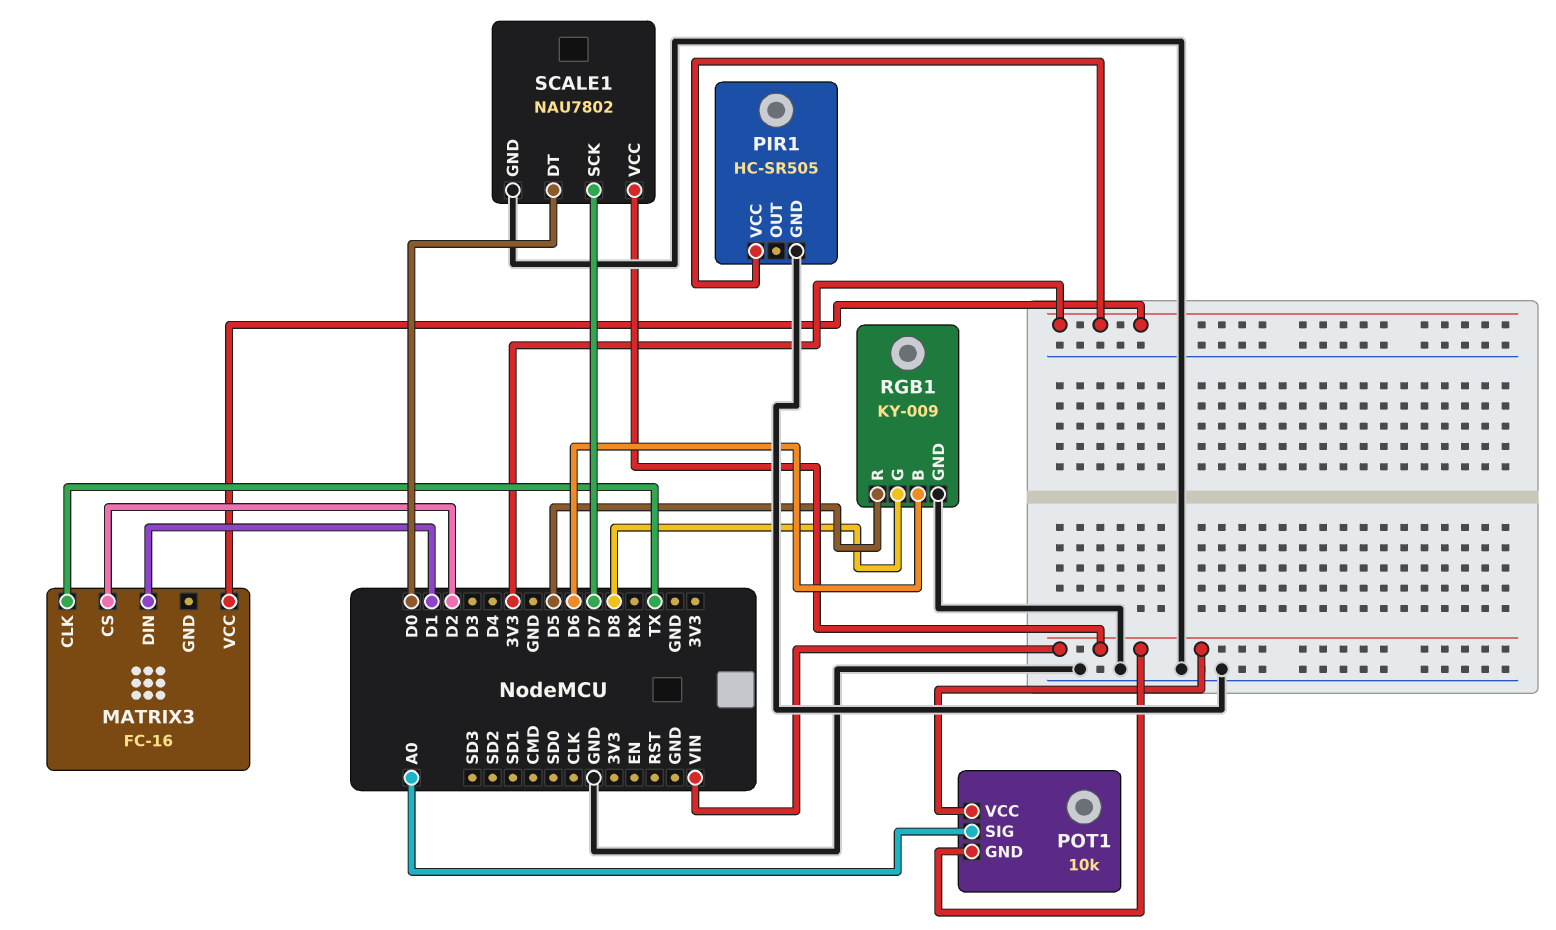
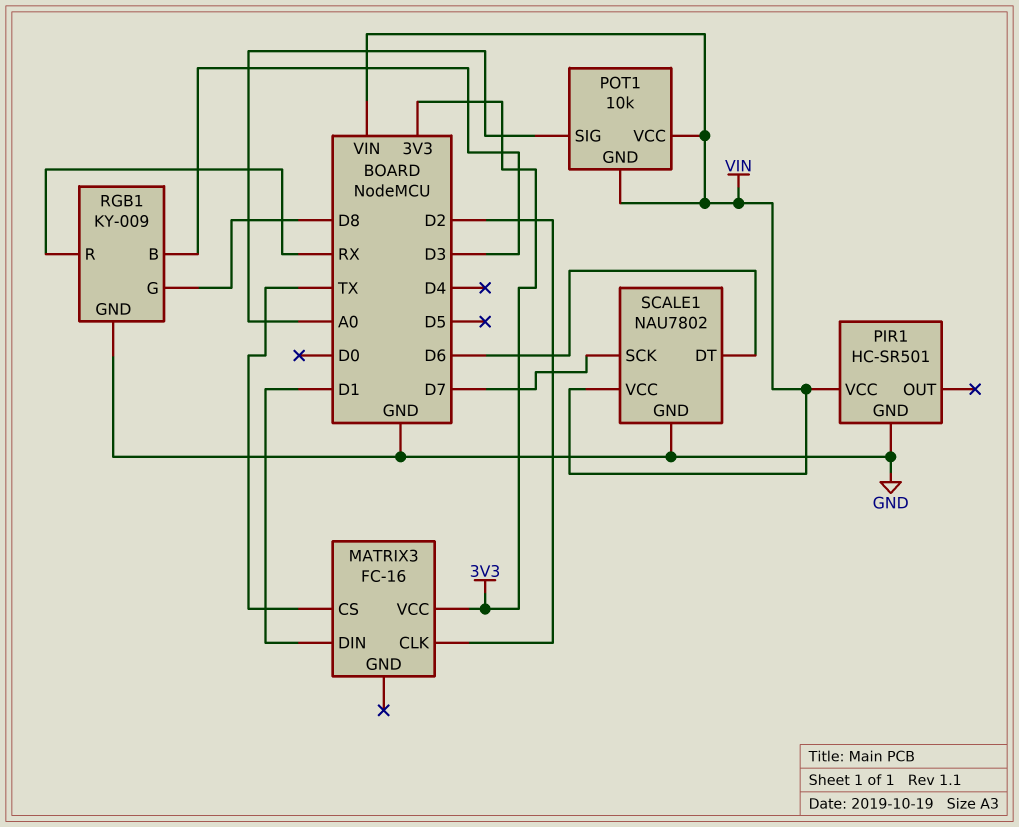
MATRIX3 pin CLK: TX -> D2
MATRIX3 pin CS: D2 -> TX
PIR1: HC-SR505 -> HC-SR501
PIR1 pin VCC: 3V3 -> VIN
RGB1 pin B: D6 -> D3
RGB1 pin R: D5 -> RX
SCALE1 pin DT: D0 -> D6

